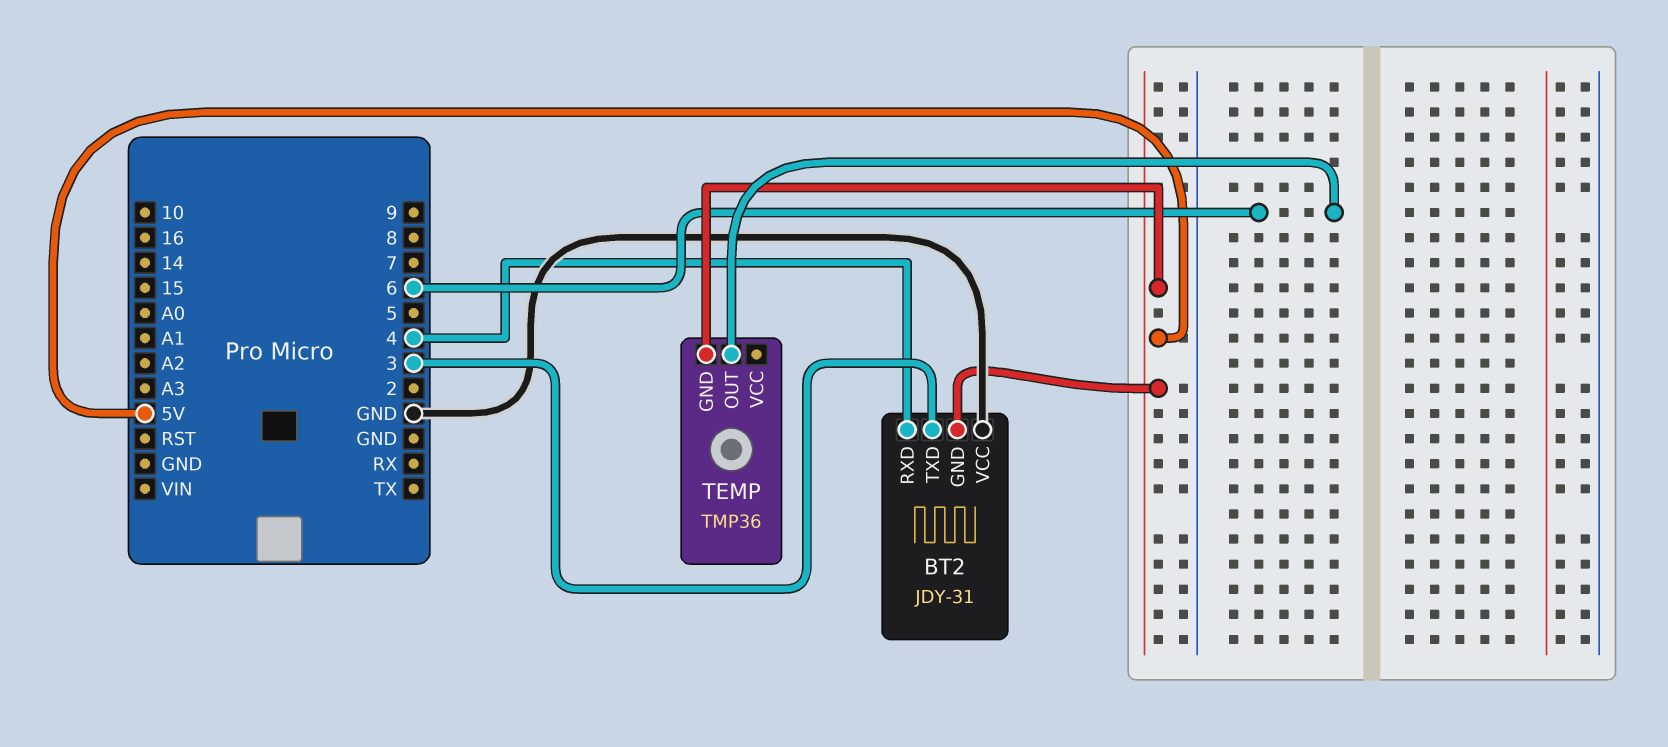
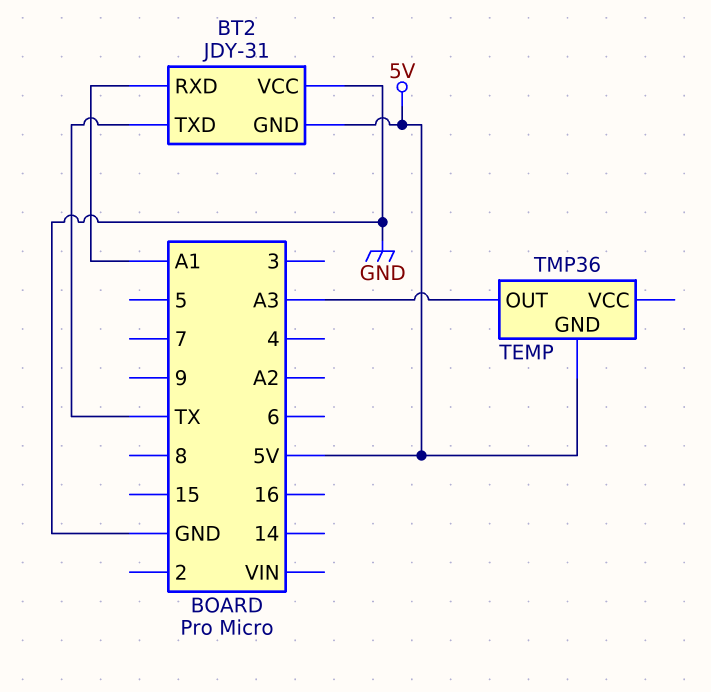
BT2 pin RXD: 4 -> A1
BT2 pin TXD: 3 -> TX
TEMP pin OUT: 6 -> A3

